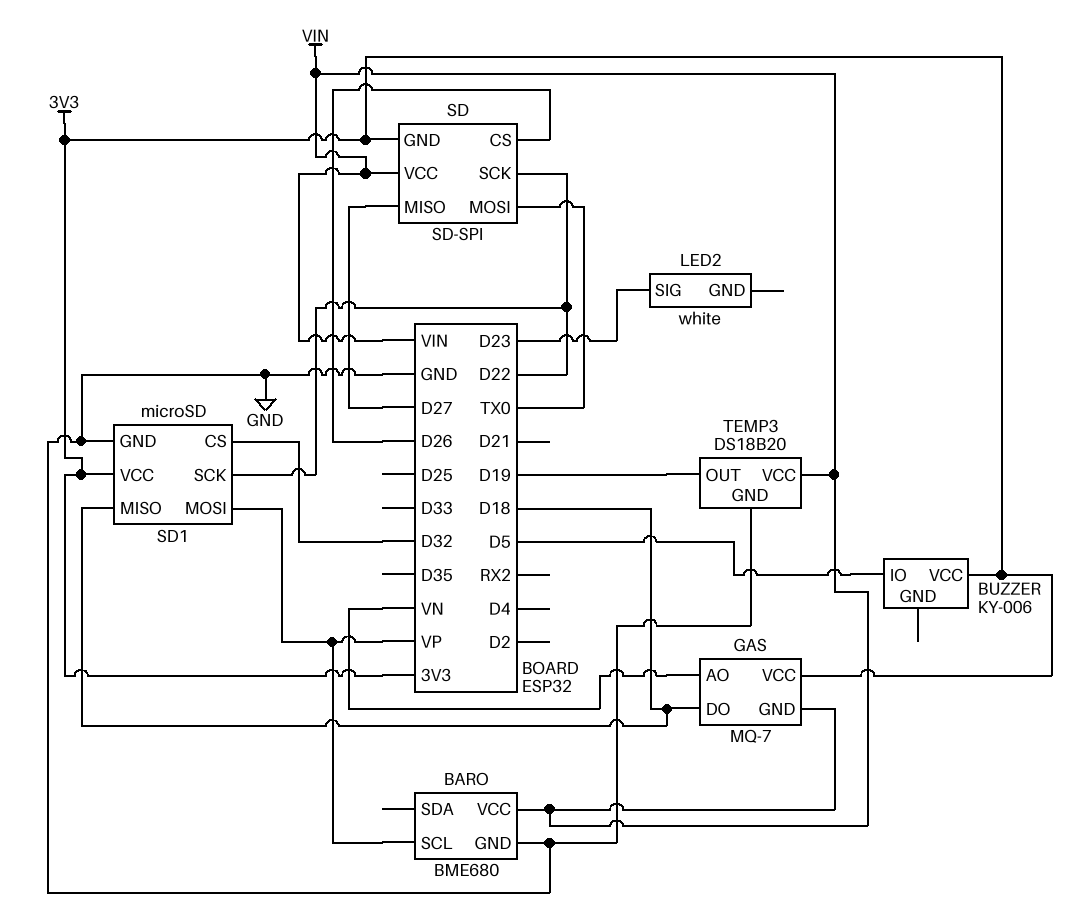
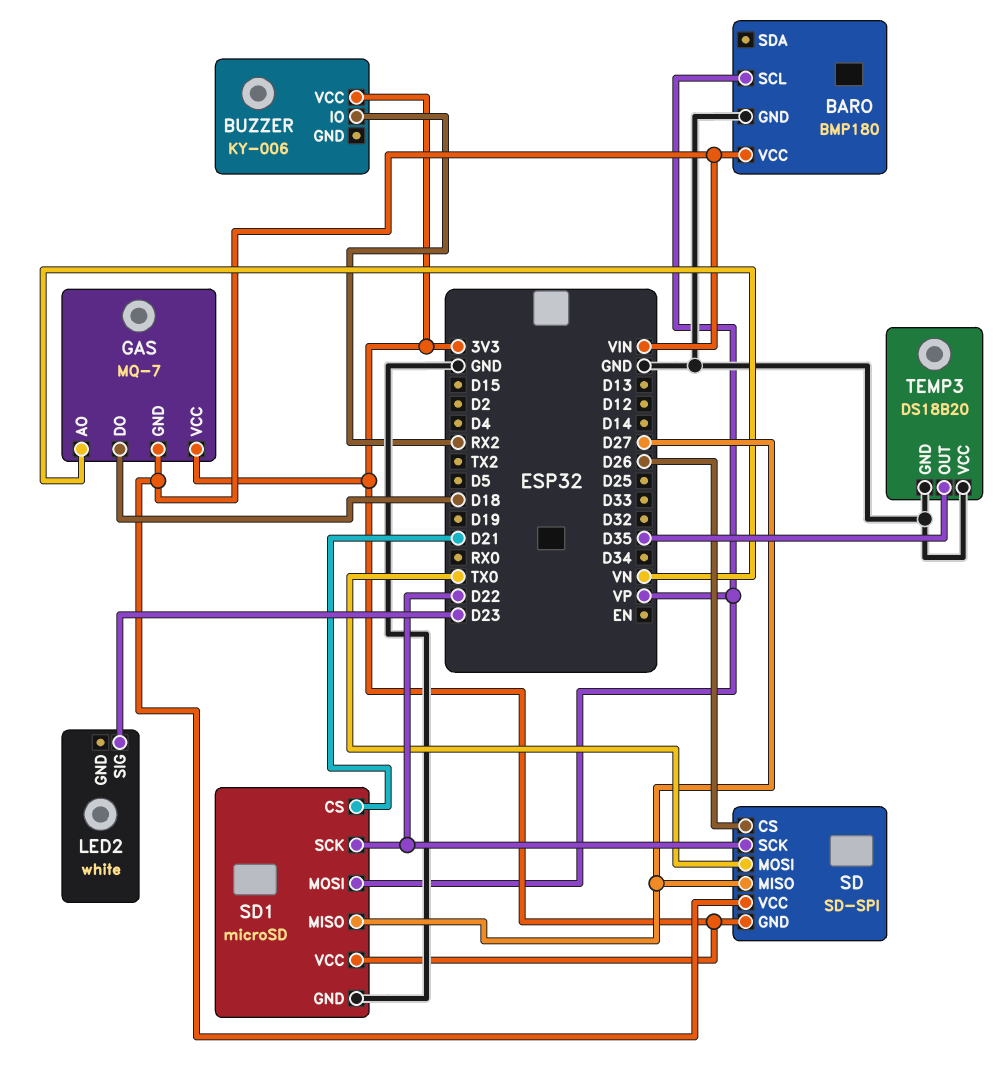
BARO: BME680 -> BMP180
BUZZER pin IO: D5 -> RX2
SD1 pin CS: D32 -> D21
SD1 pin MISO: D18 -> D27
TEMP3 pin OUT: D19 -> D35
TEMP3 pin VCC: VIN -> GND

